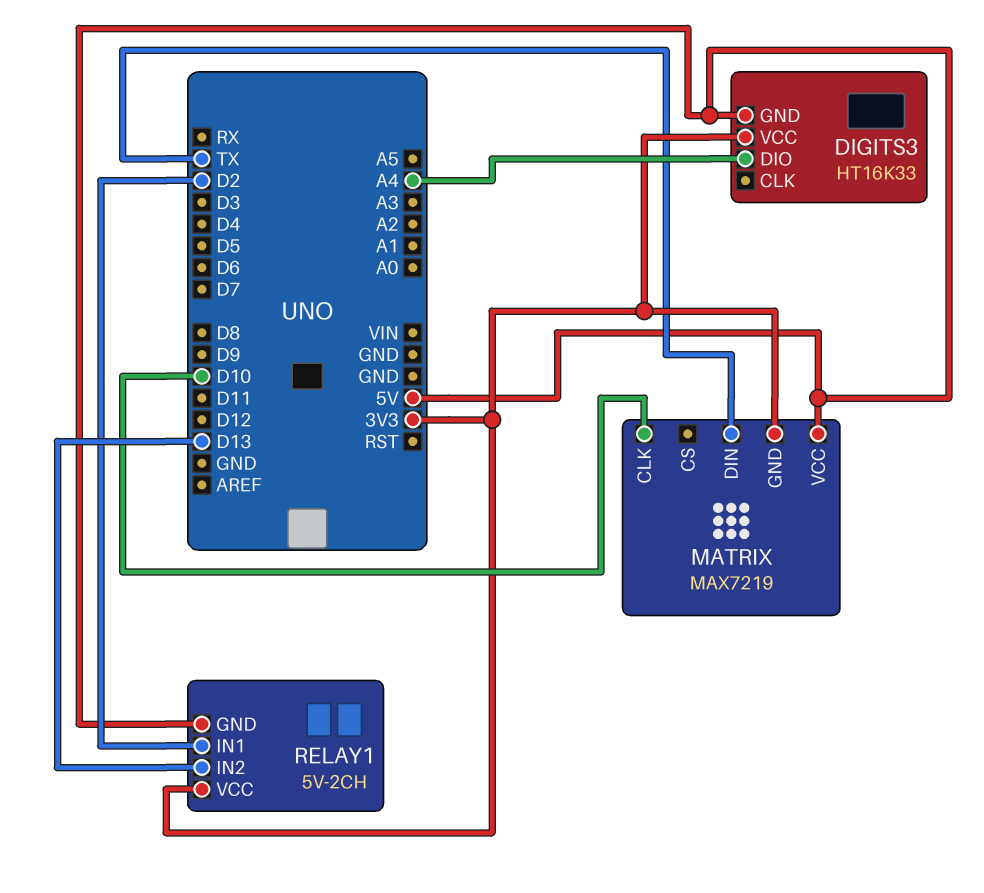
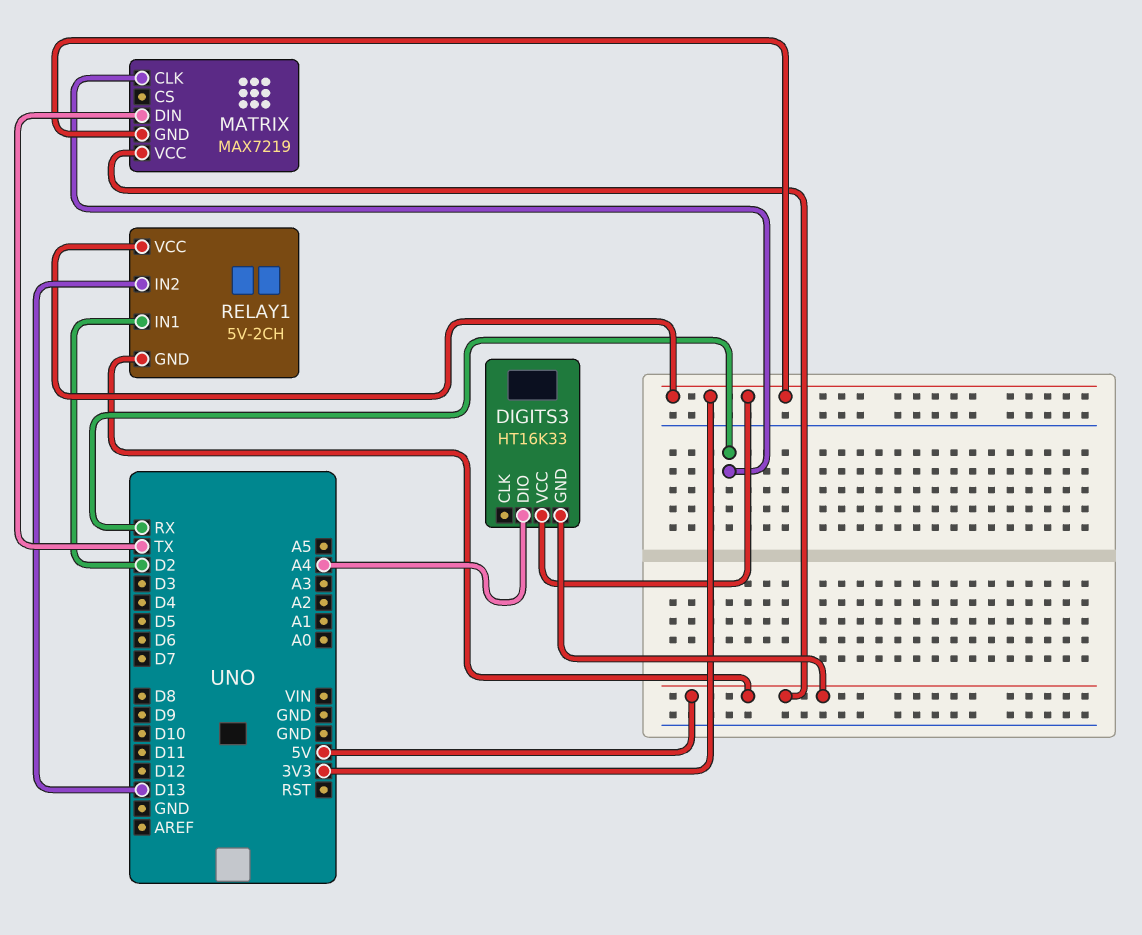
MATRIX pin CLK: D10 -> RX

